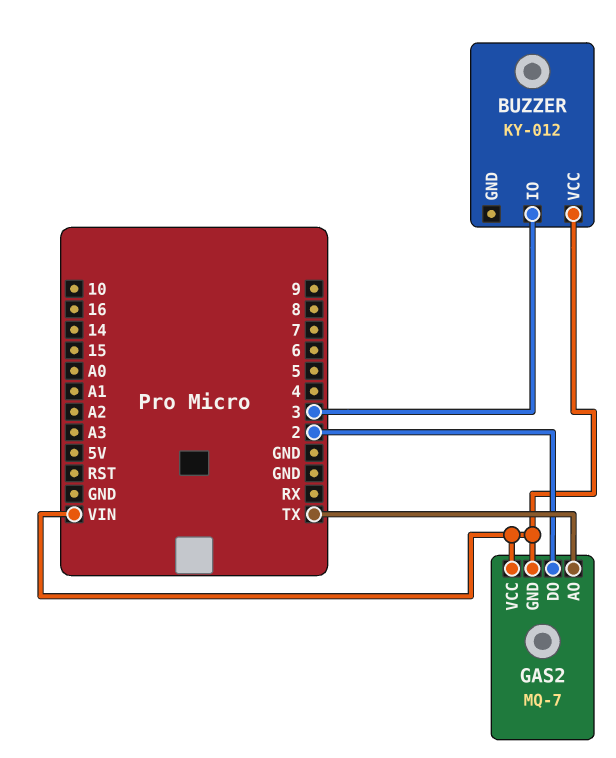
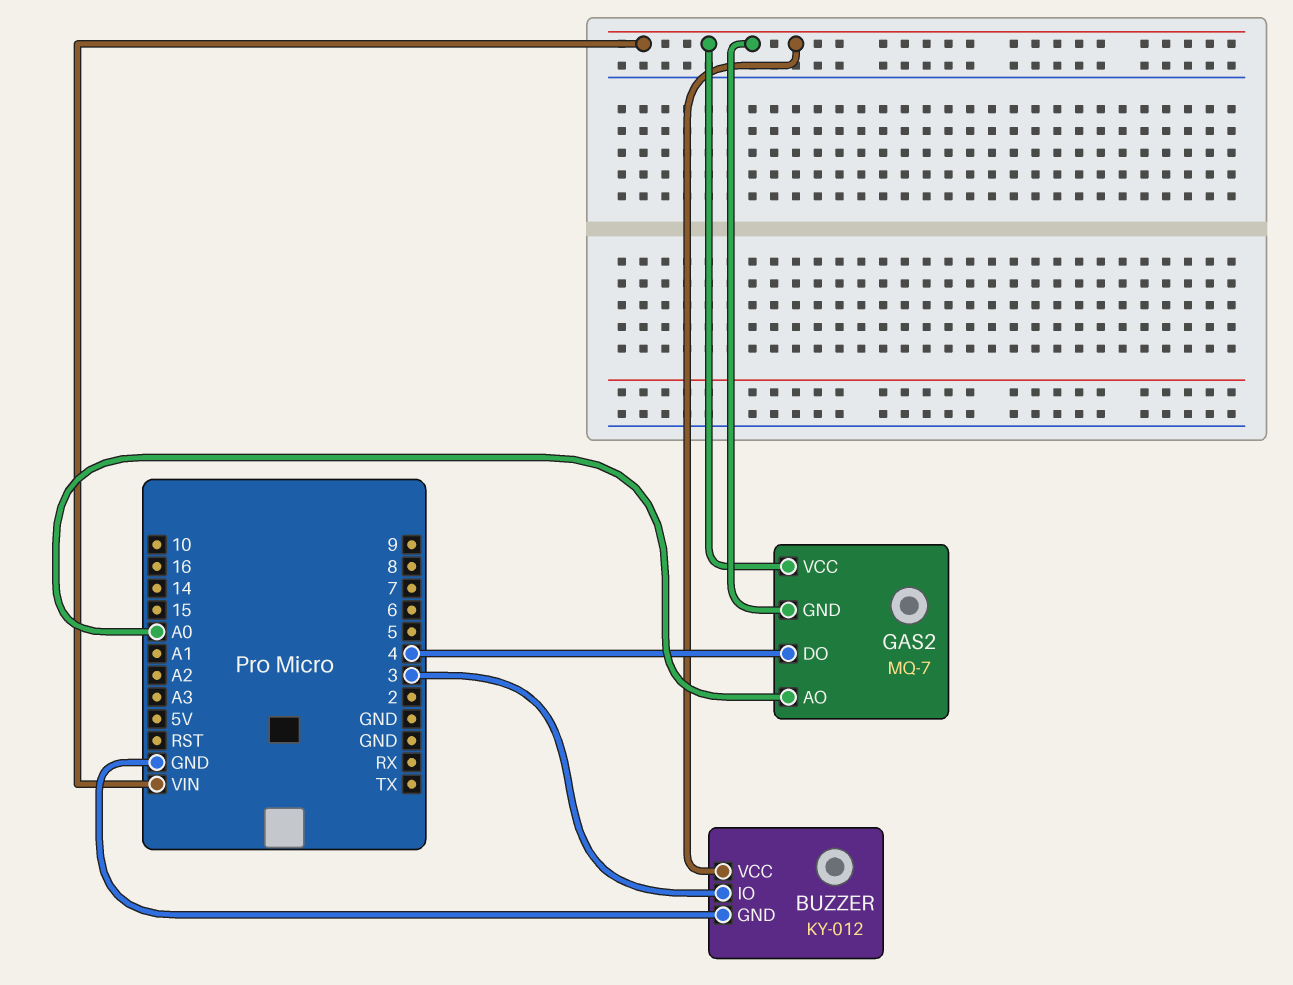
BUZZER pin GND: none -> GND
GAS2 pin AO: TX -> A0
GAS2 pin DO: 2 -> 4

